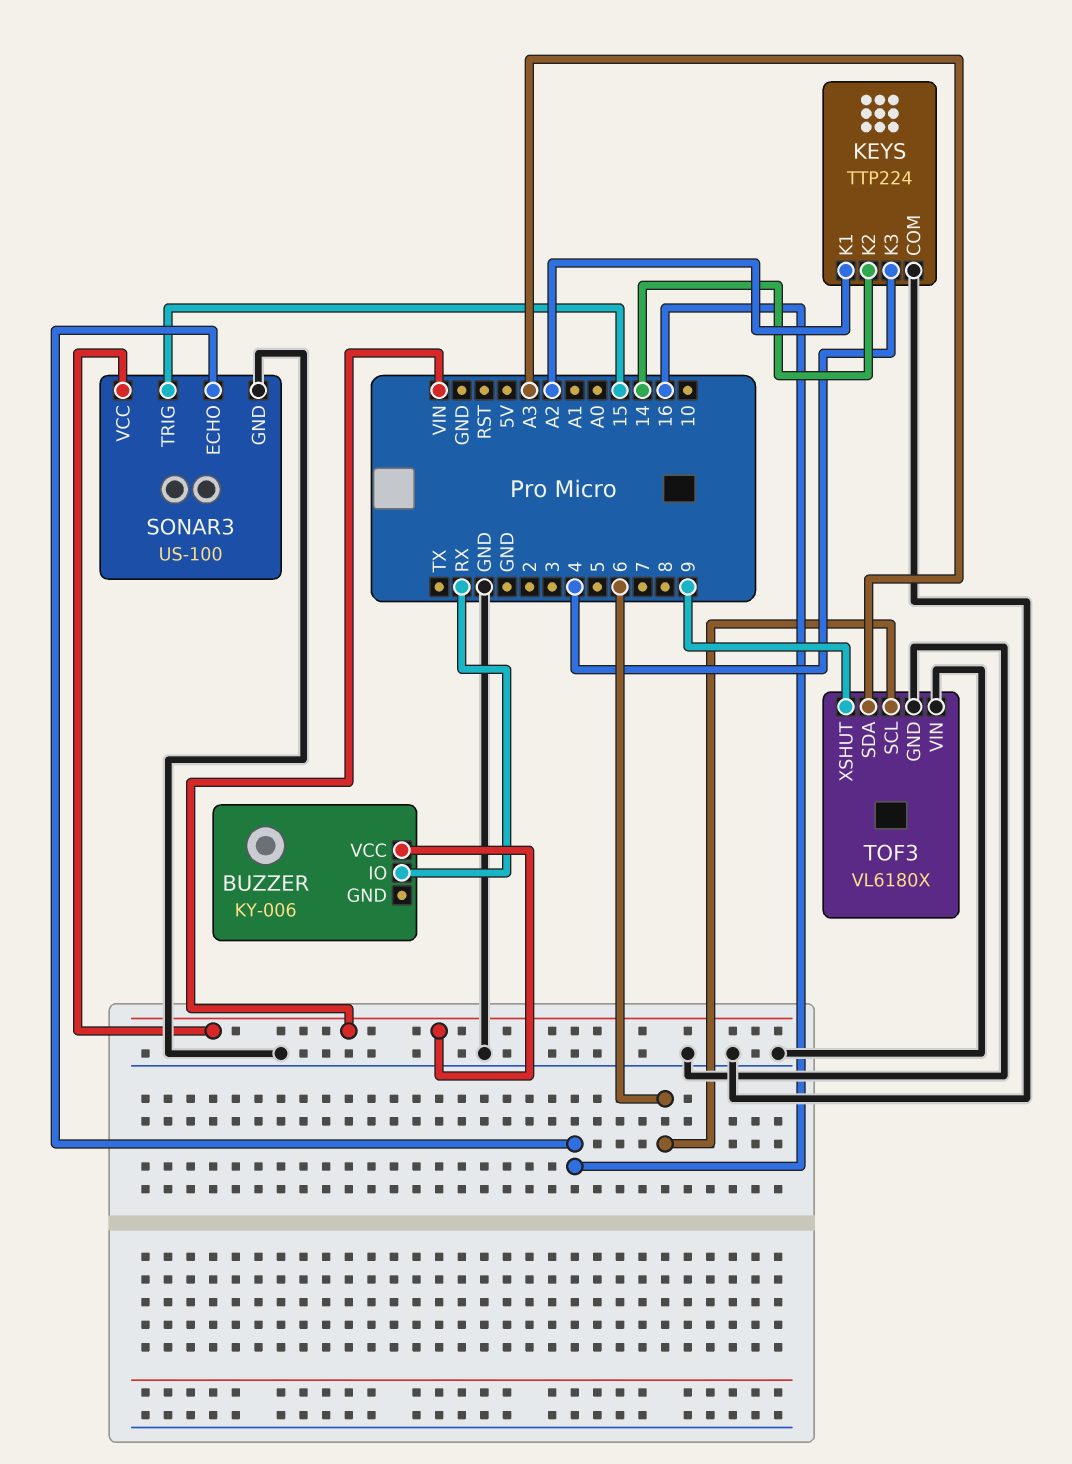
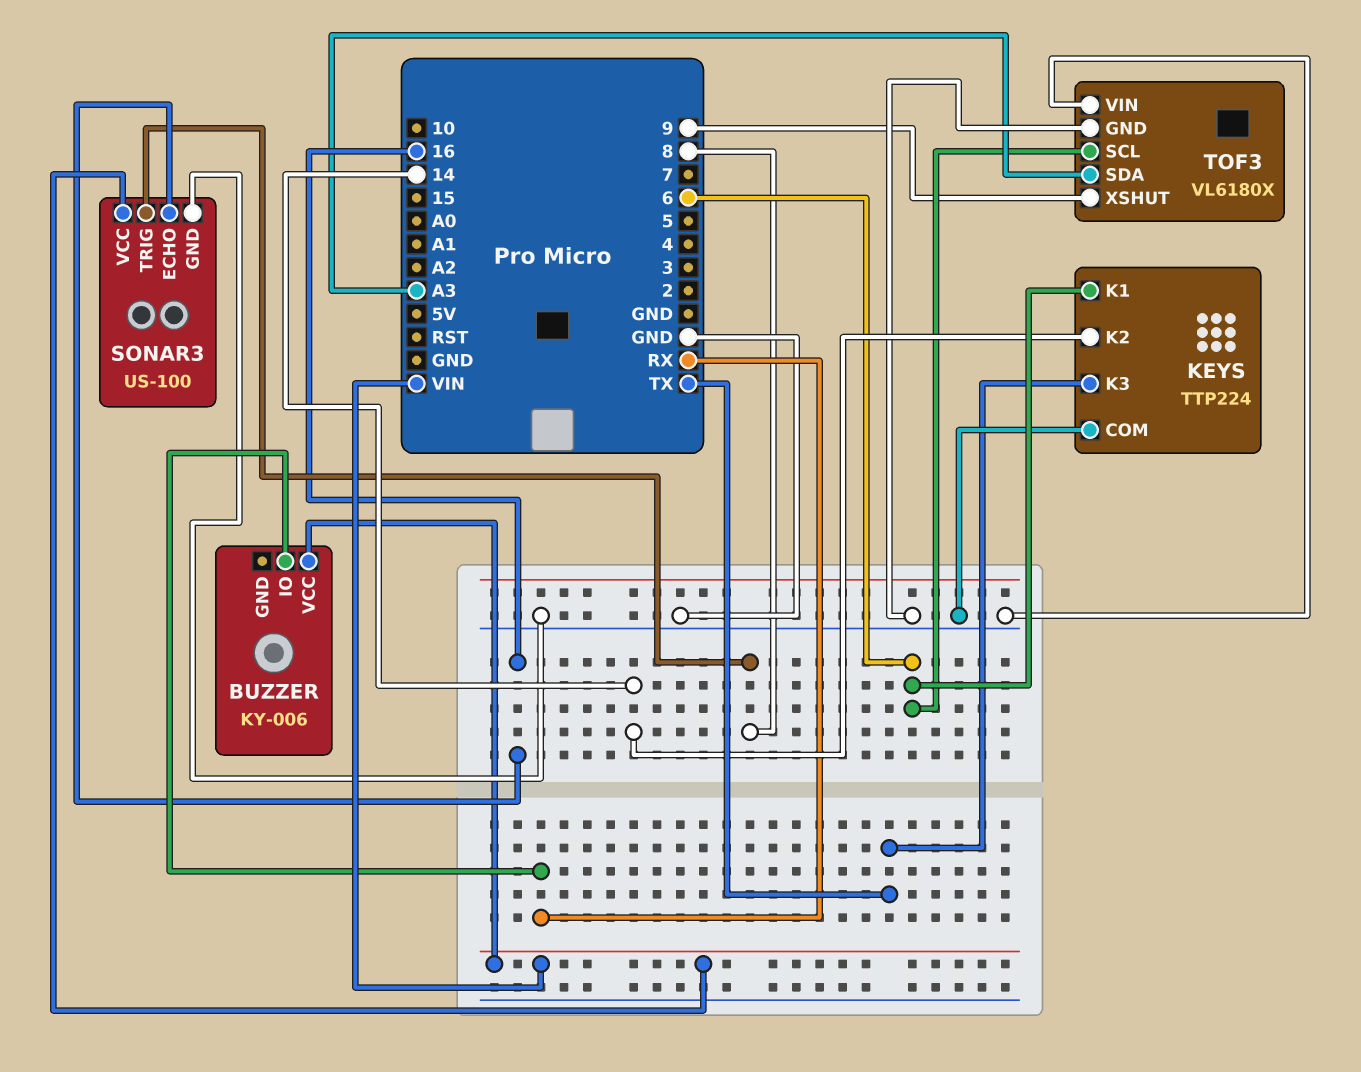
KEYS pin K1: A2 -> 6
KEYS pin K3: 4 -> TX
SONAR3 pin TRIG: 15 -> 8

